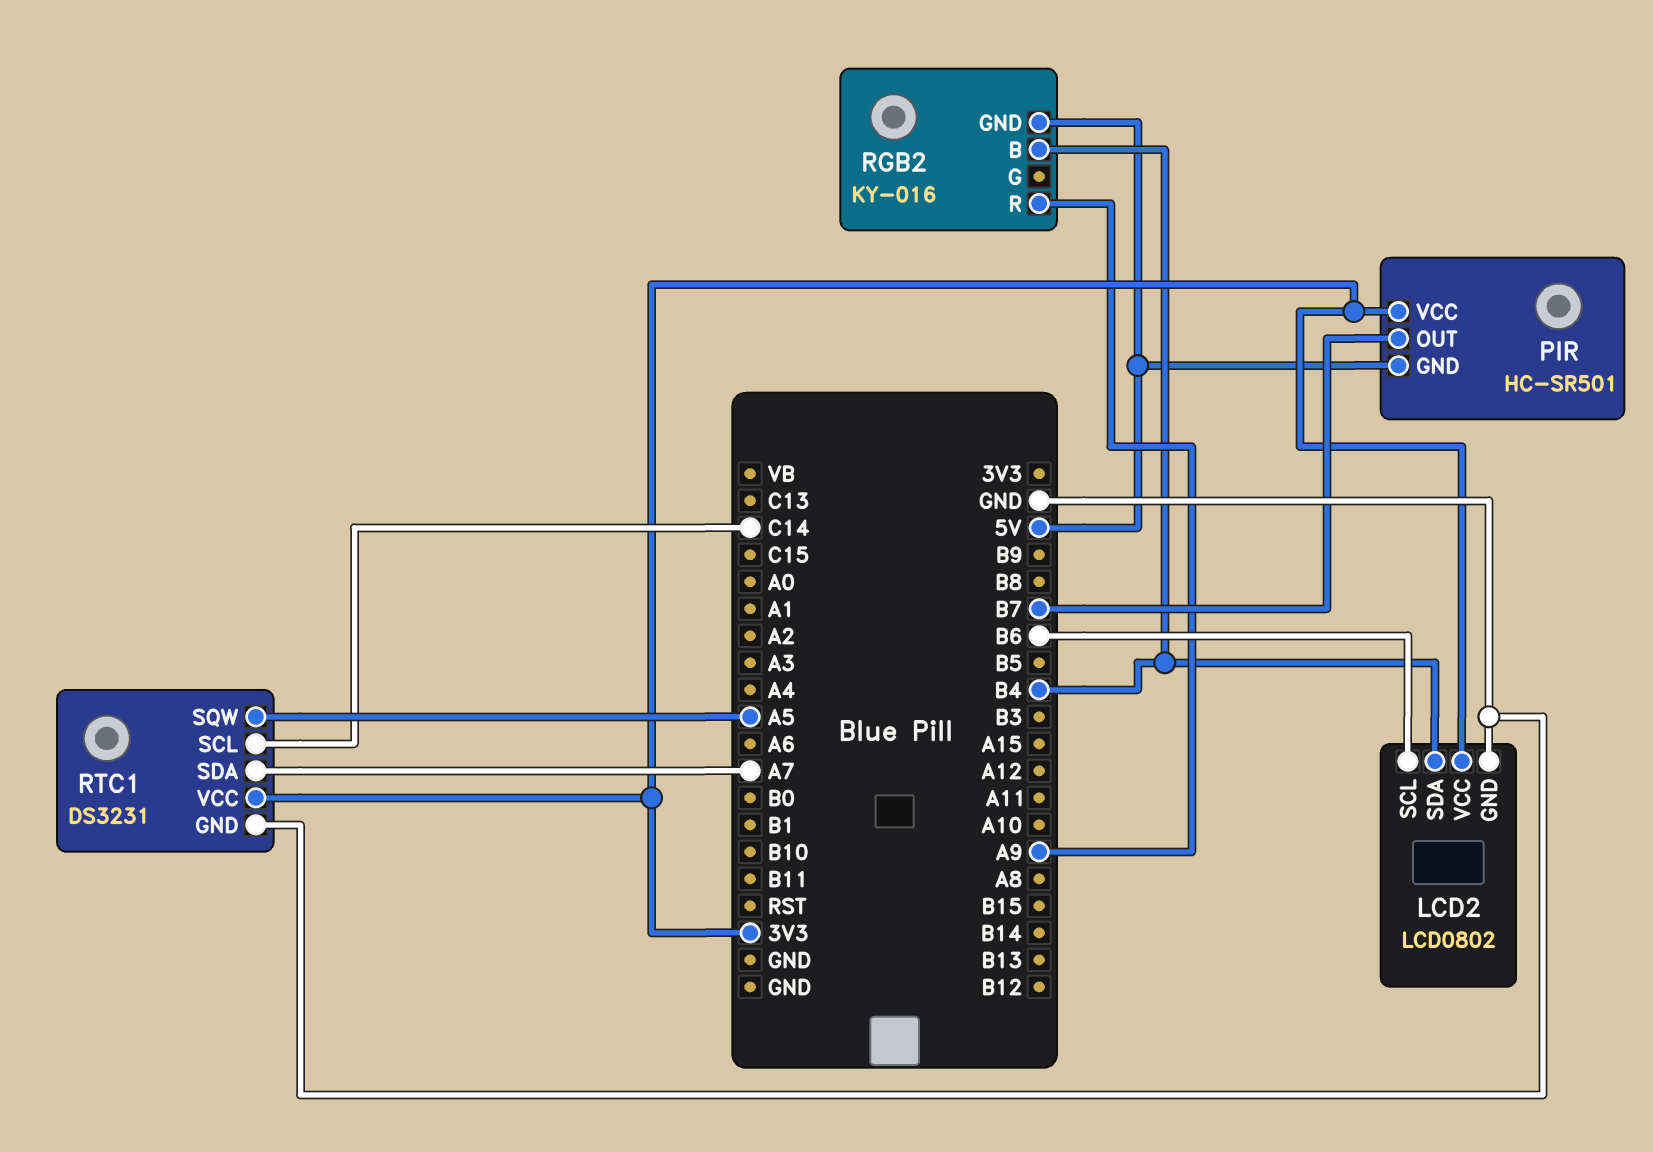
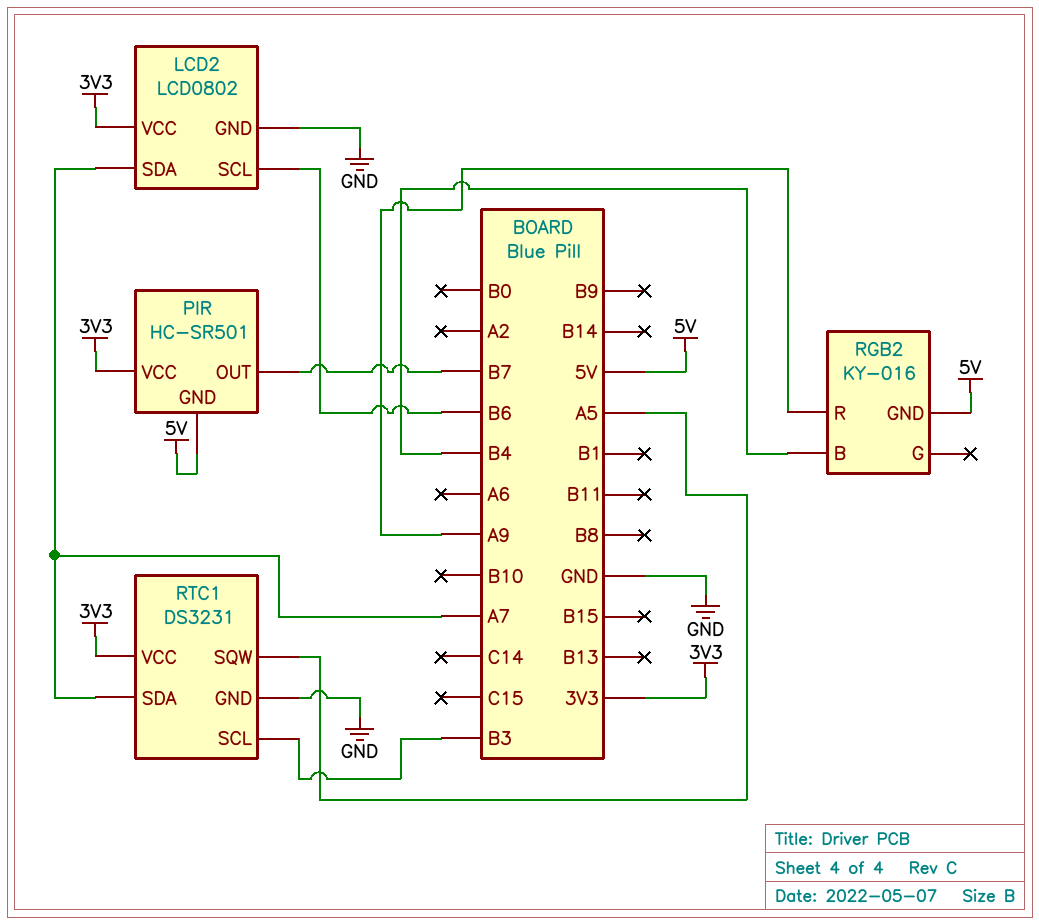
LCD2 pin SDA: B4 -> A7
RTC1 pin SCL: C14 -> B3

